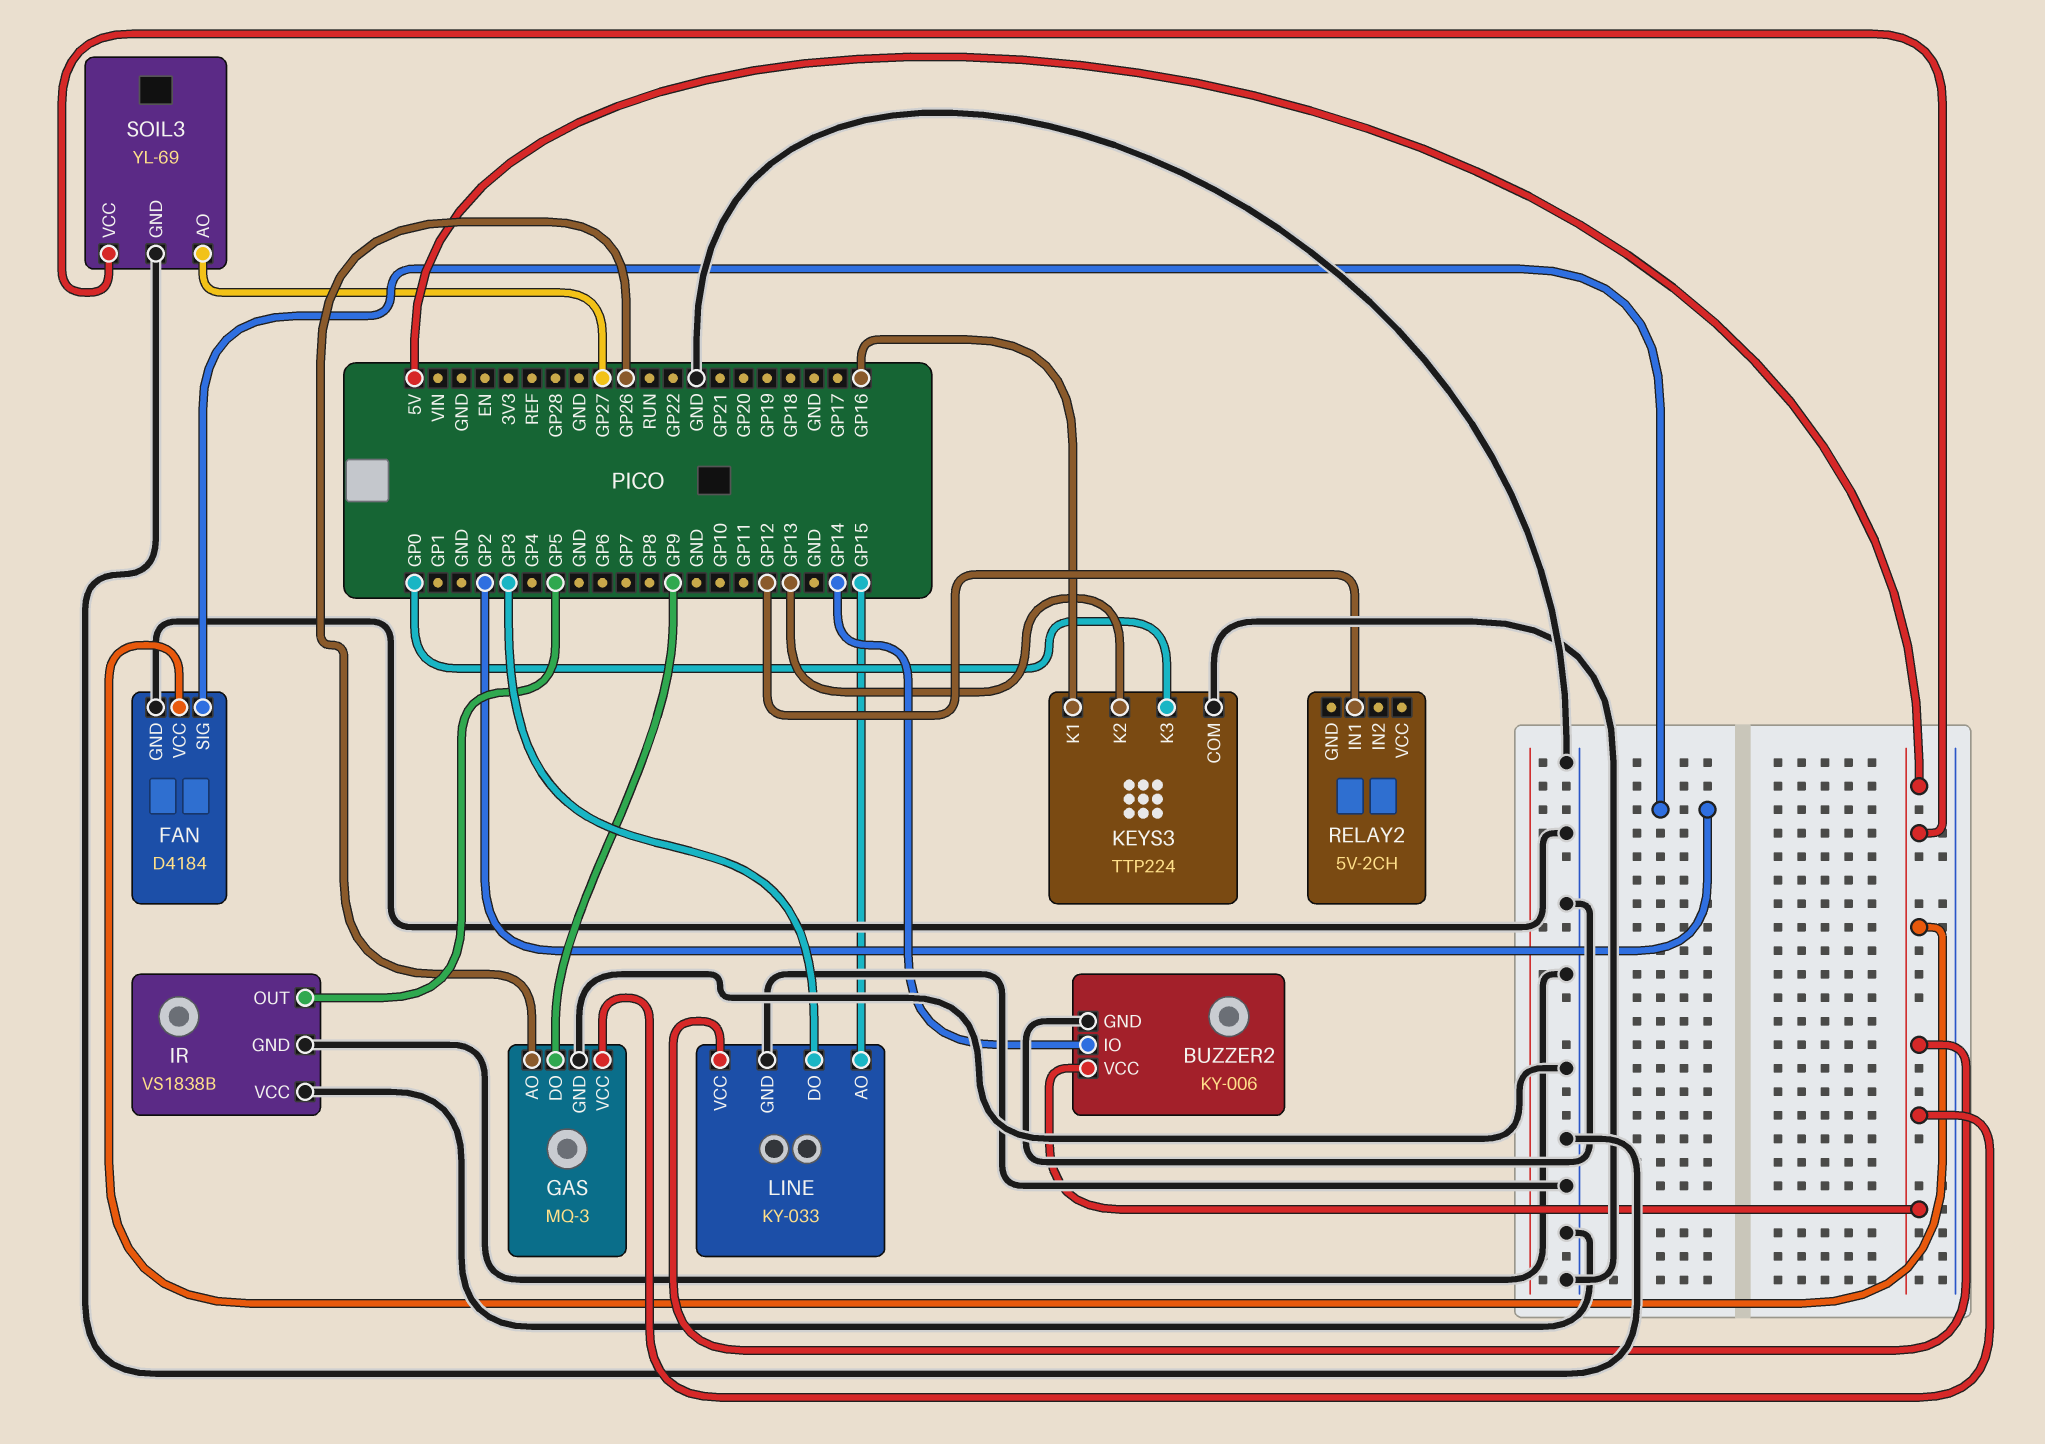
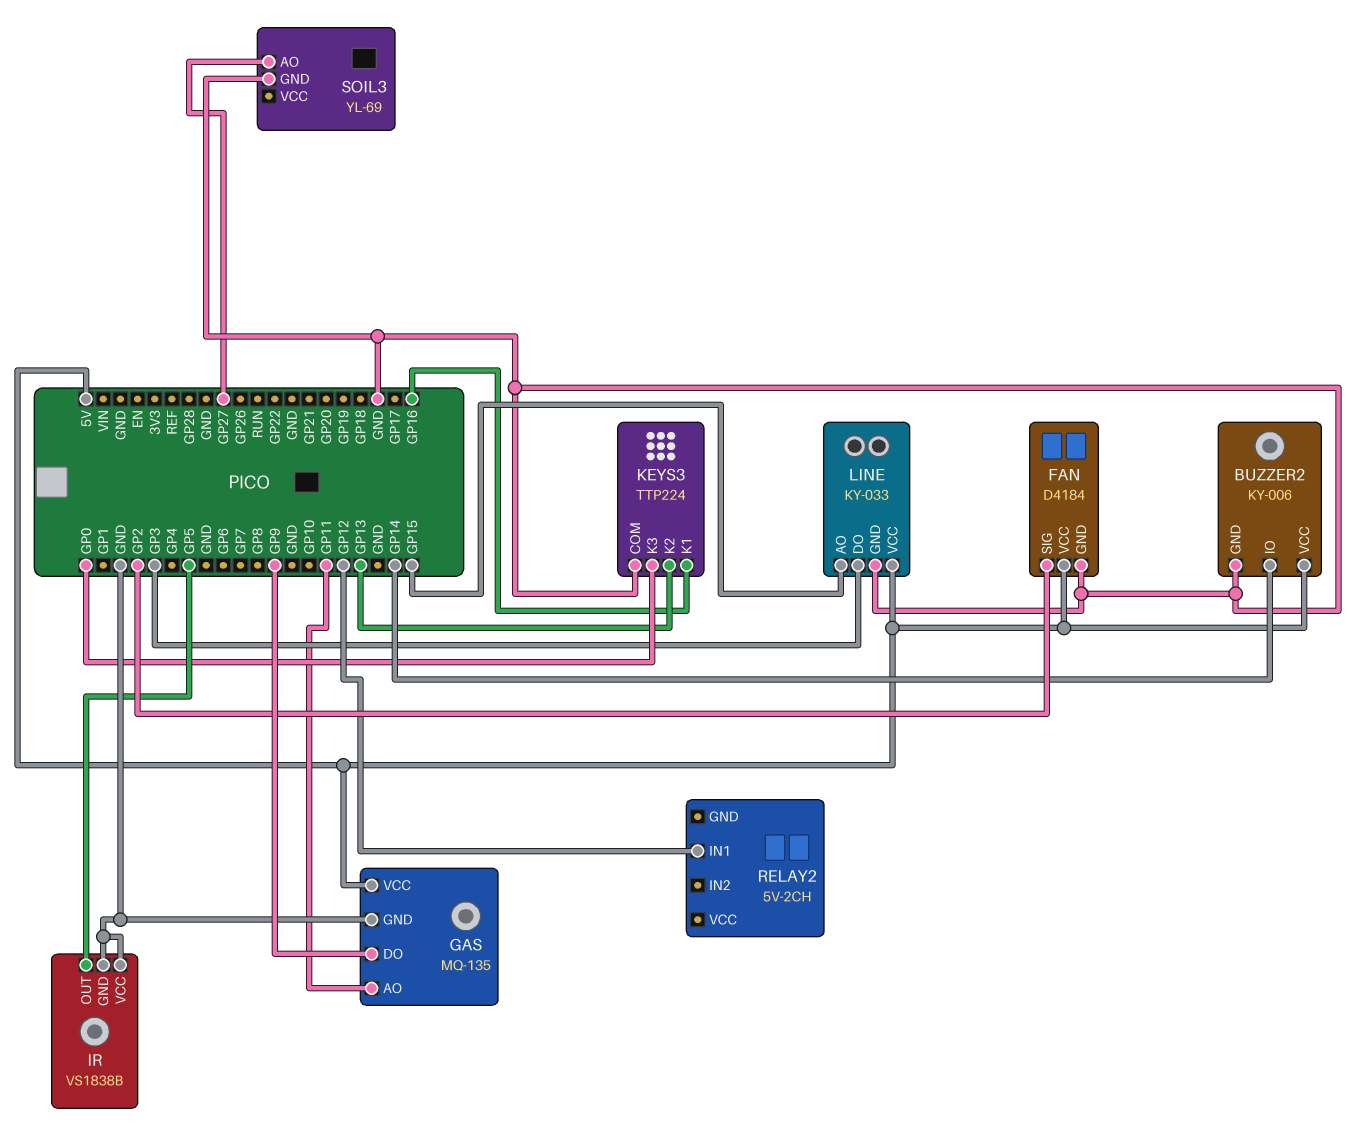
GAS: MQ-3 -> MQ-135
GAS pin AO: GP26 -> GP11
SOIL3 pin VCC: 5V -> none

